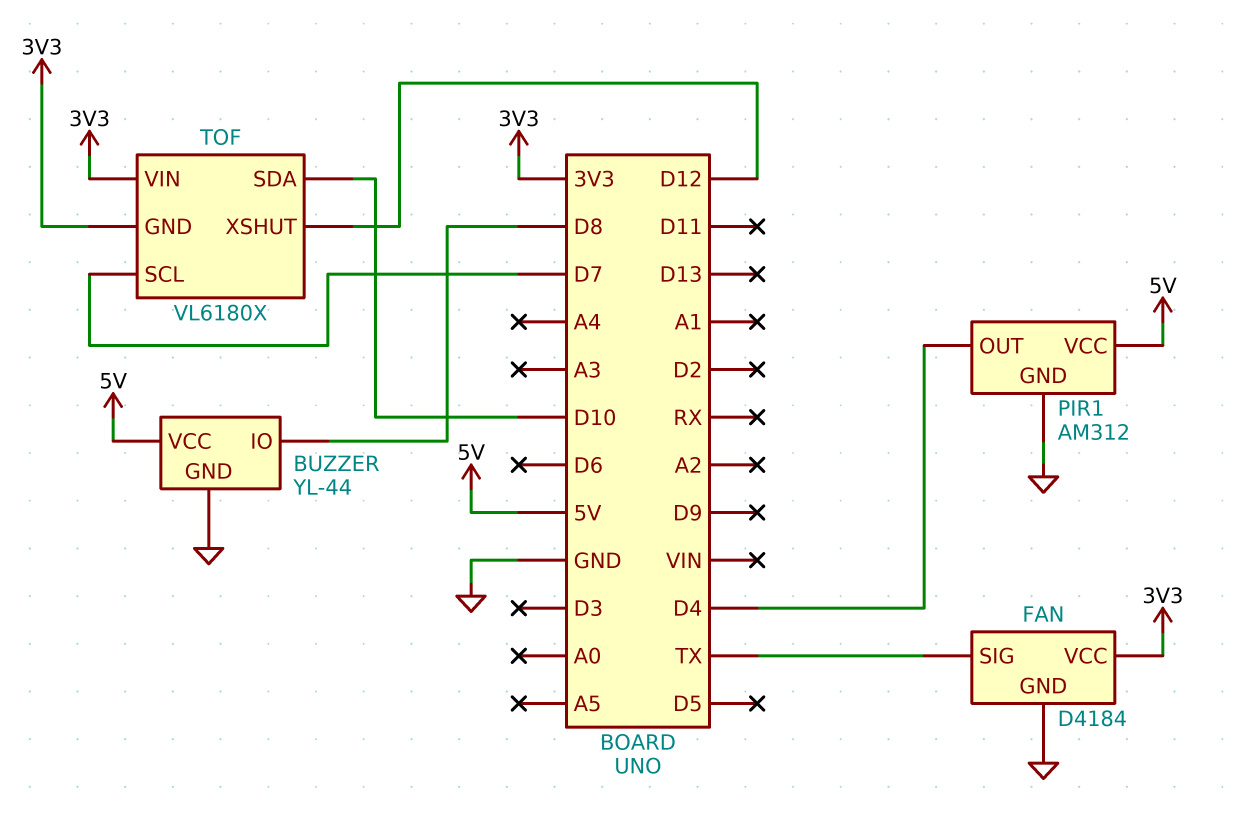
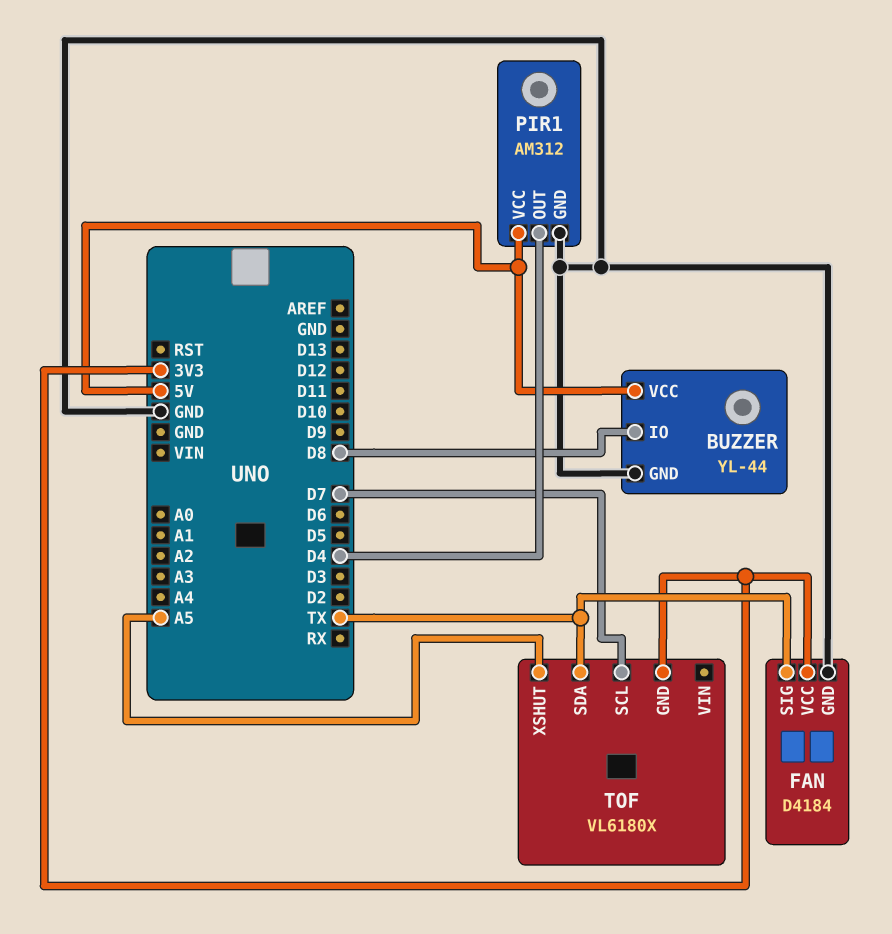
TOF pin SDA: D10 -> TX
TOF pin VIN: 3V3 -> none
TOF pin XSHUT: D12 -> A5

